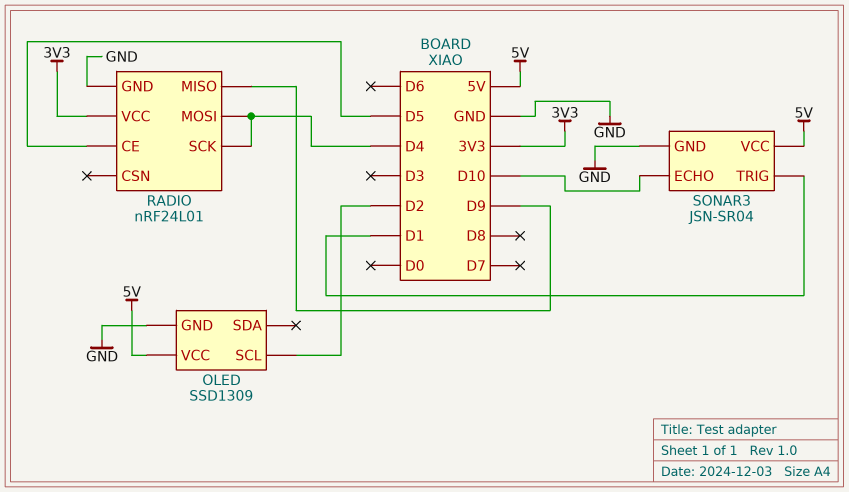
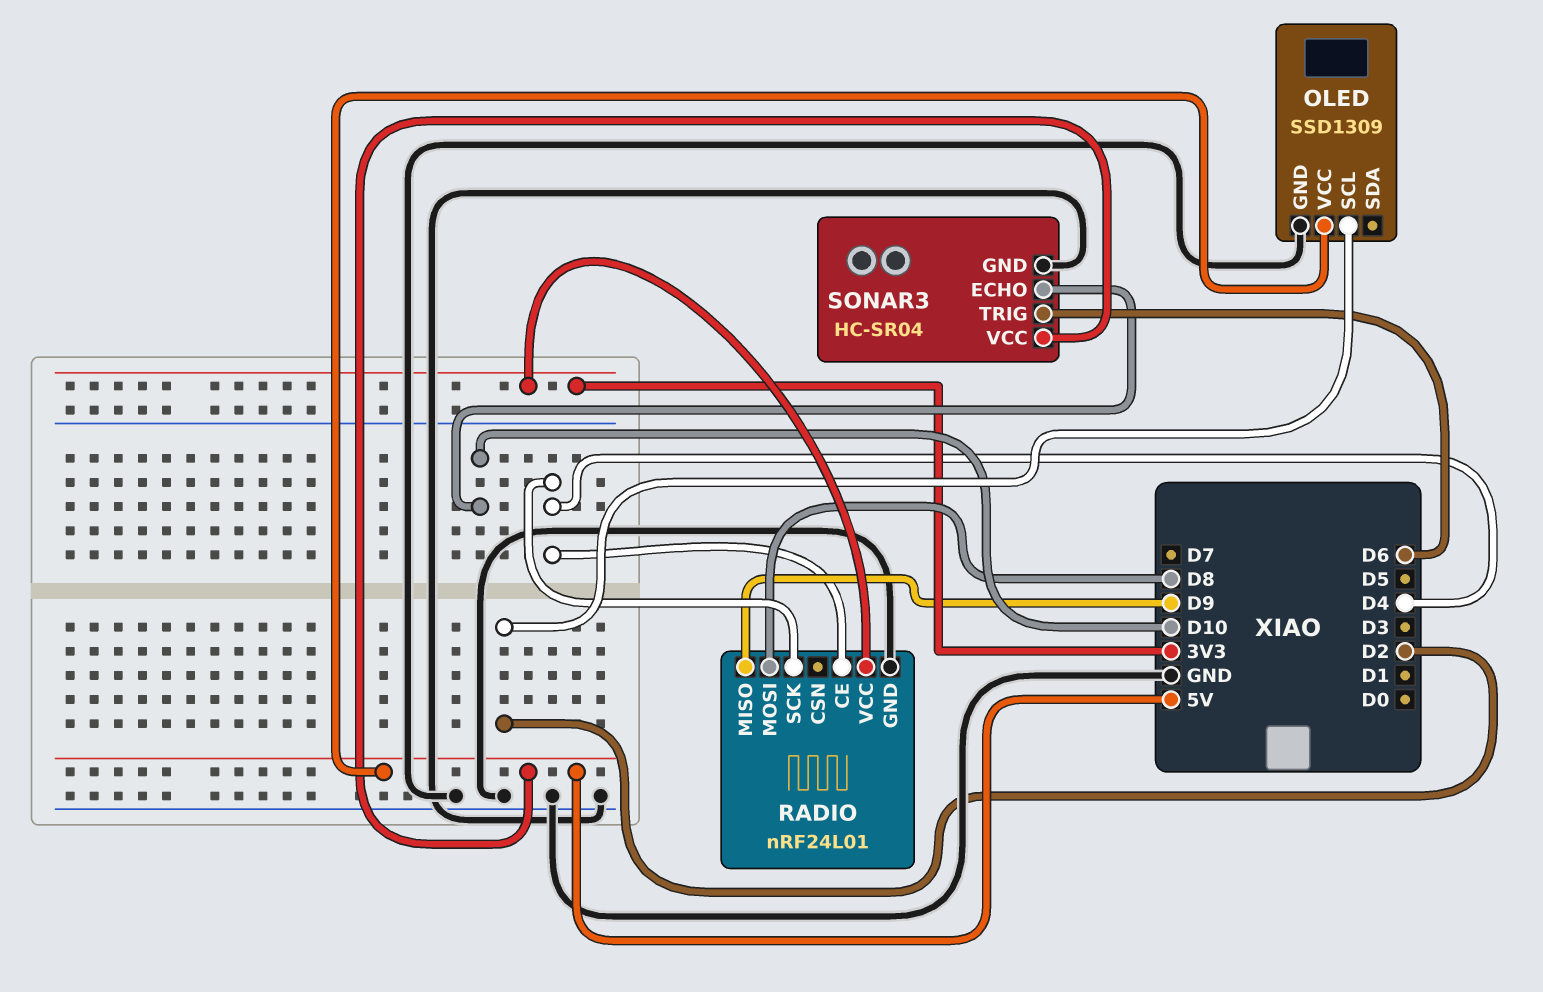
RADIO pin CE: D5 -> D4
RADIO pin MOSI: D4 -> D8
SONAR3: JSN-SR04 -> HC-SR04
SONAR3 pin TRIG: D1 -> D6

